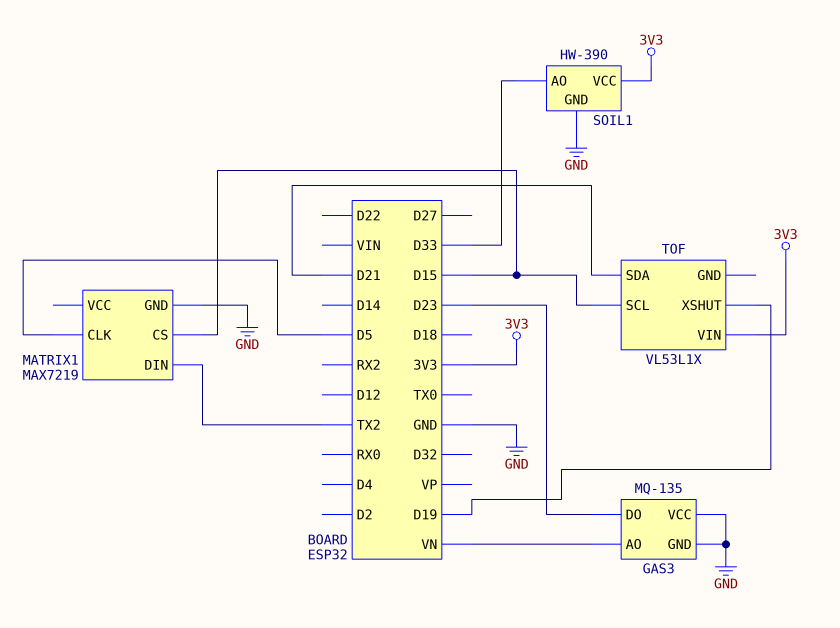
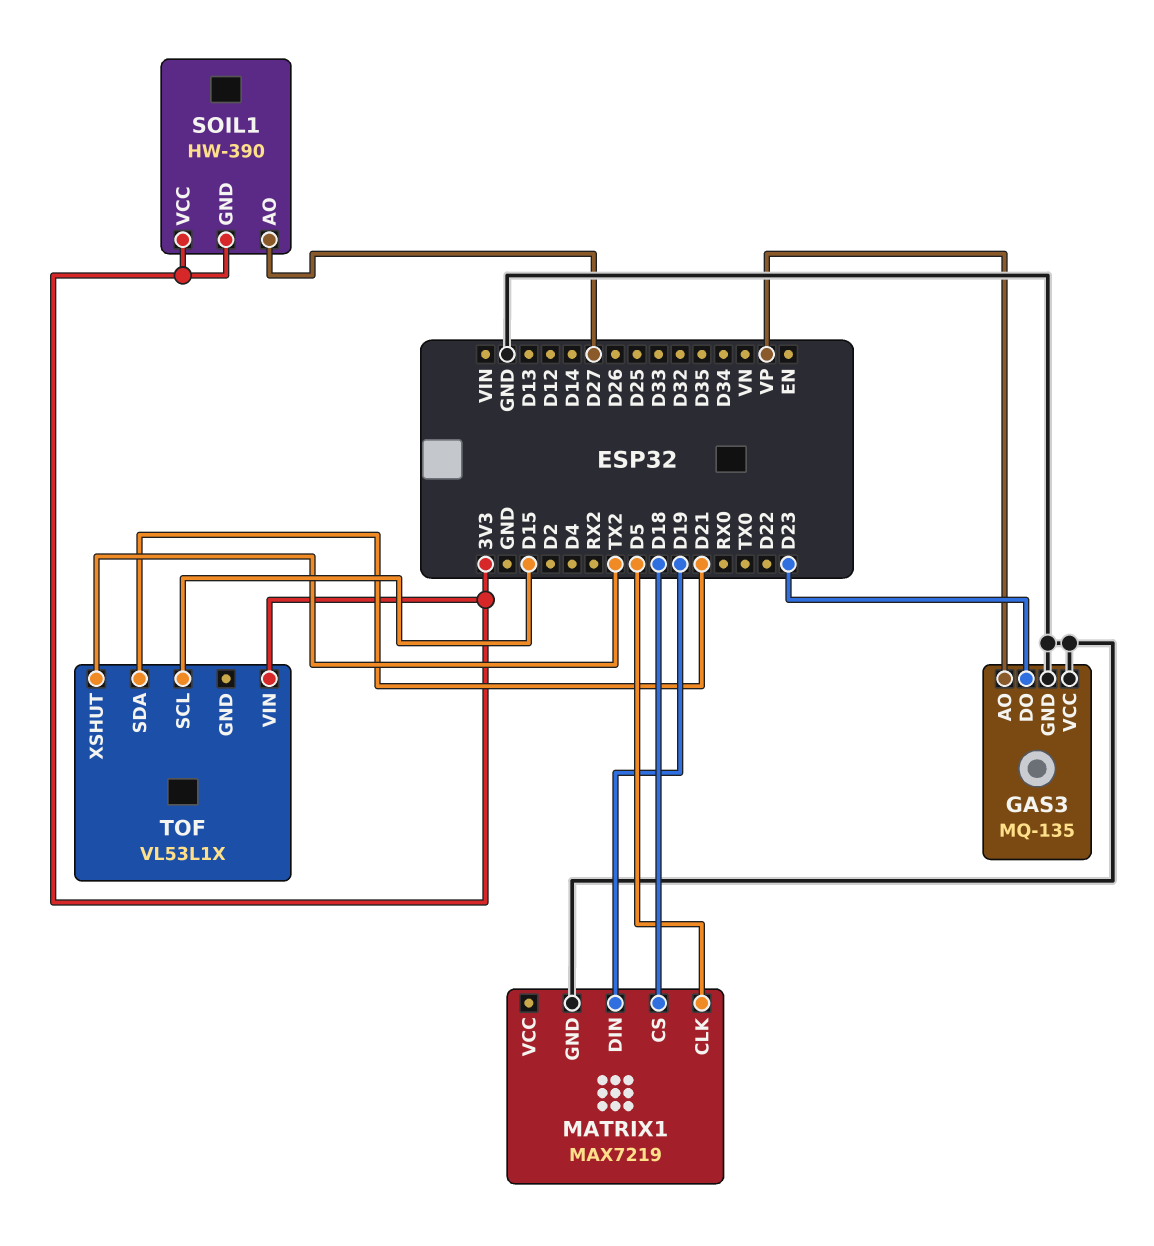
GAS3 pin AO: VN -> VP
MATRIX1 pin CS: D15 -> D18
MATRIX1 pin DIN: TX2 -> D19
SOIL1 pin AO: D33 -> D27
SOIL1 pin GND: GND -> 3V3
TOF pin XSHUT: D19 -> TX2

